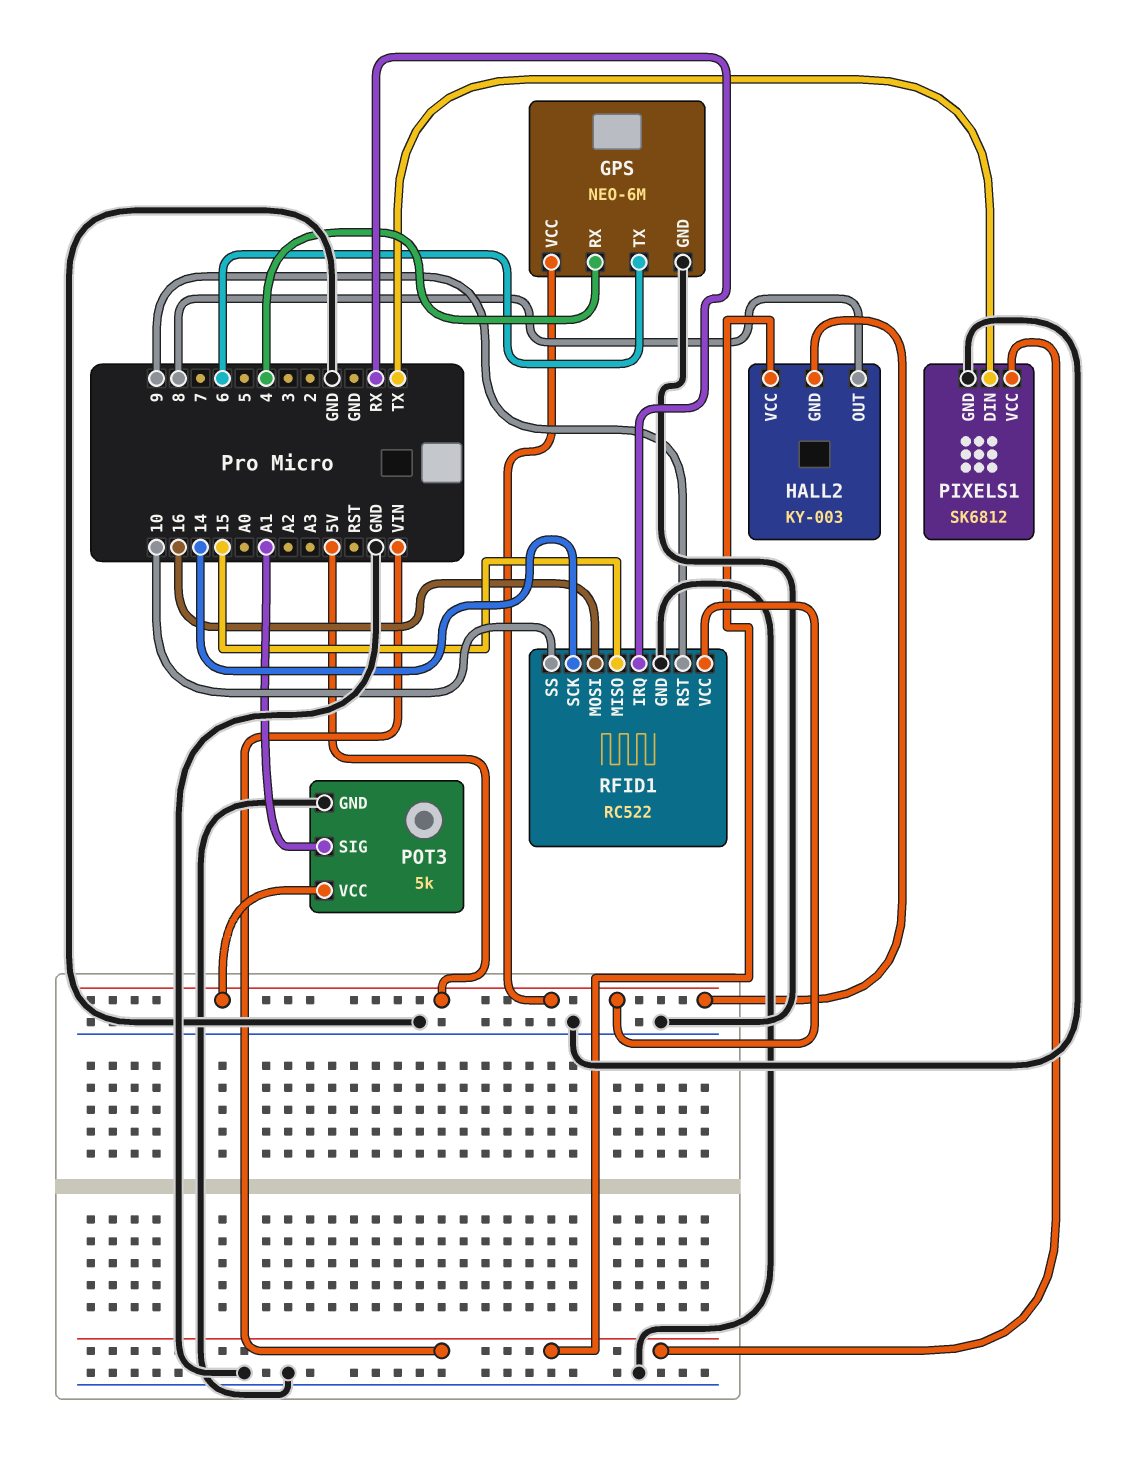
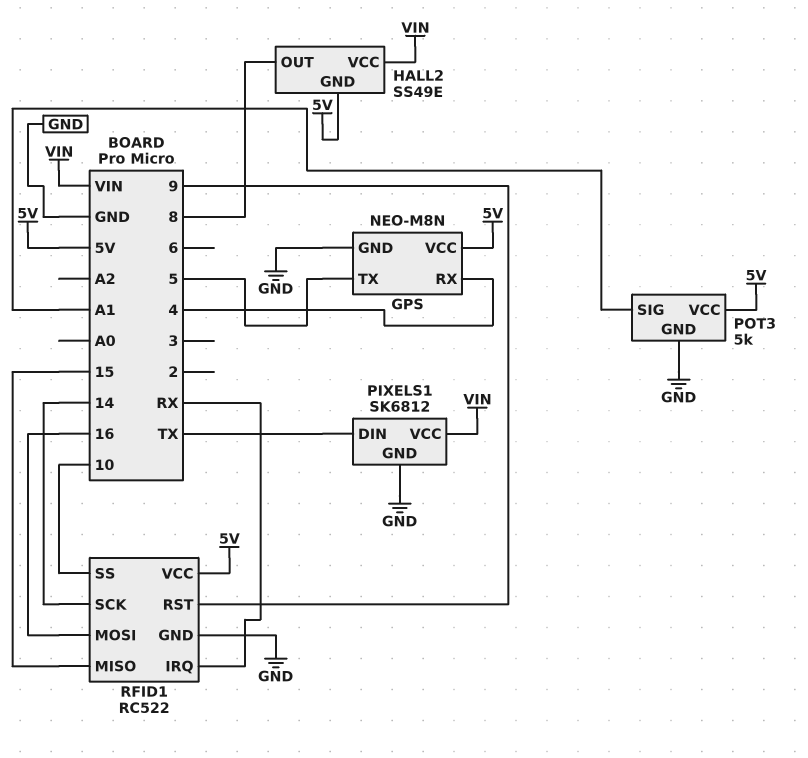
GPS: NEO-6M -> NEO-M8N
GPS pin TX: 6 -> 5
HALL2: KY-003 -> SS49E

